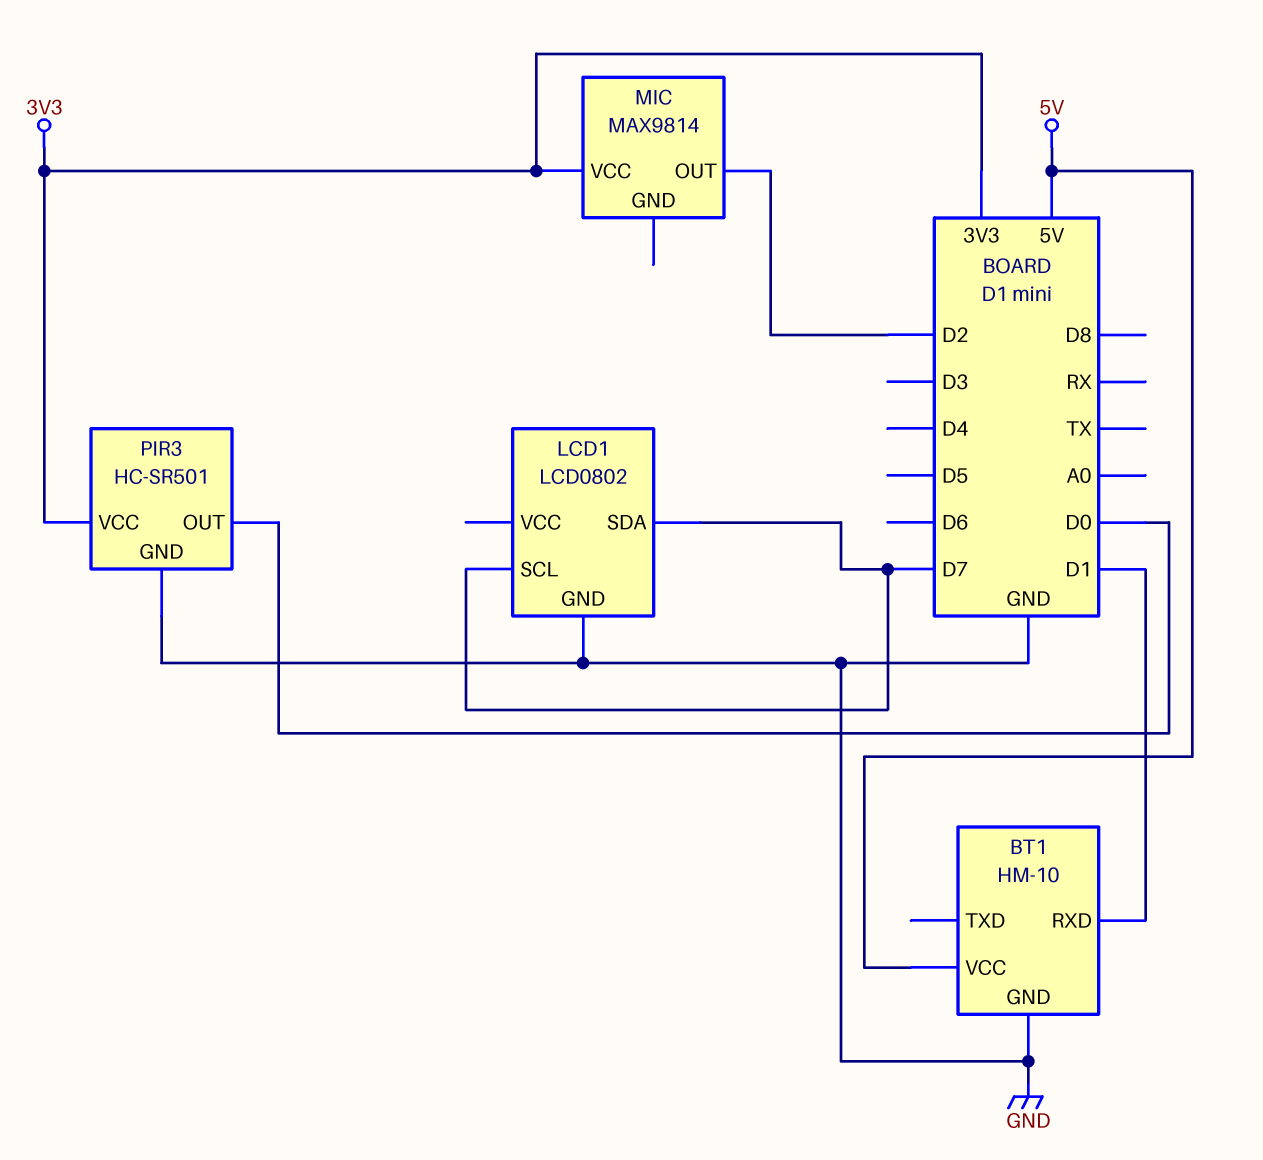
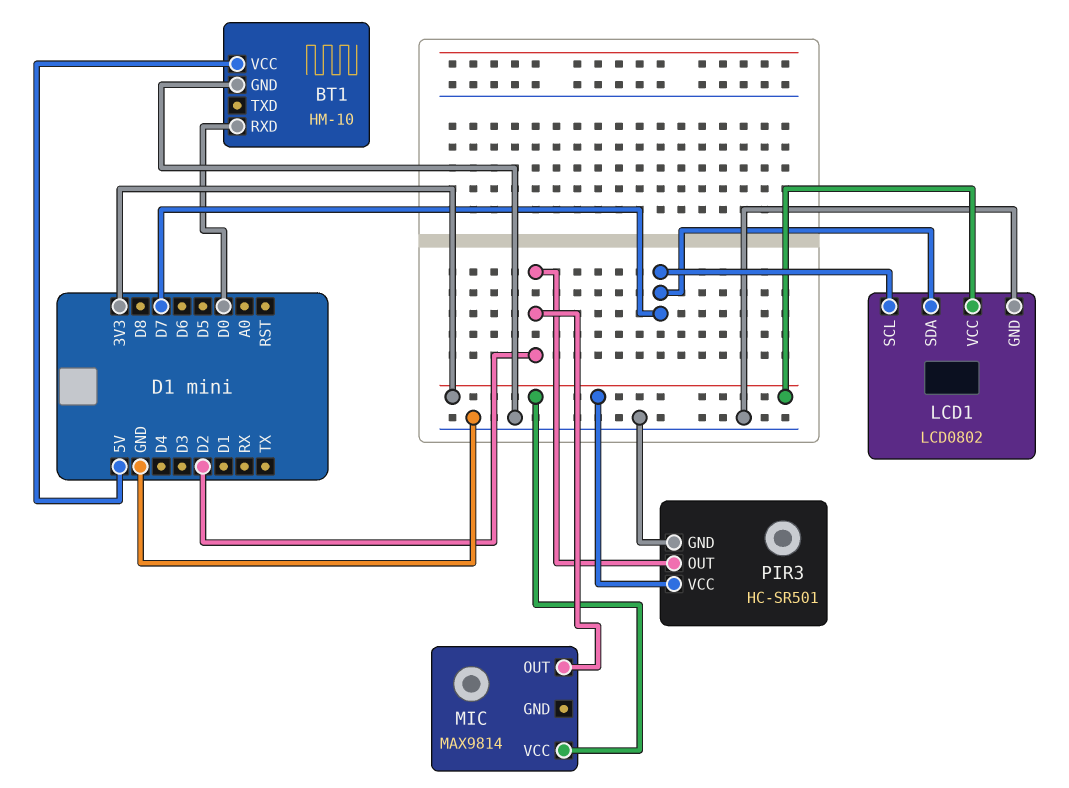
BT1 pin RXD: D1 -> D0
LCD1 pin VCC: none -> 3V3
PIR3 pin OUT: D0 -> D2

